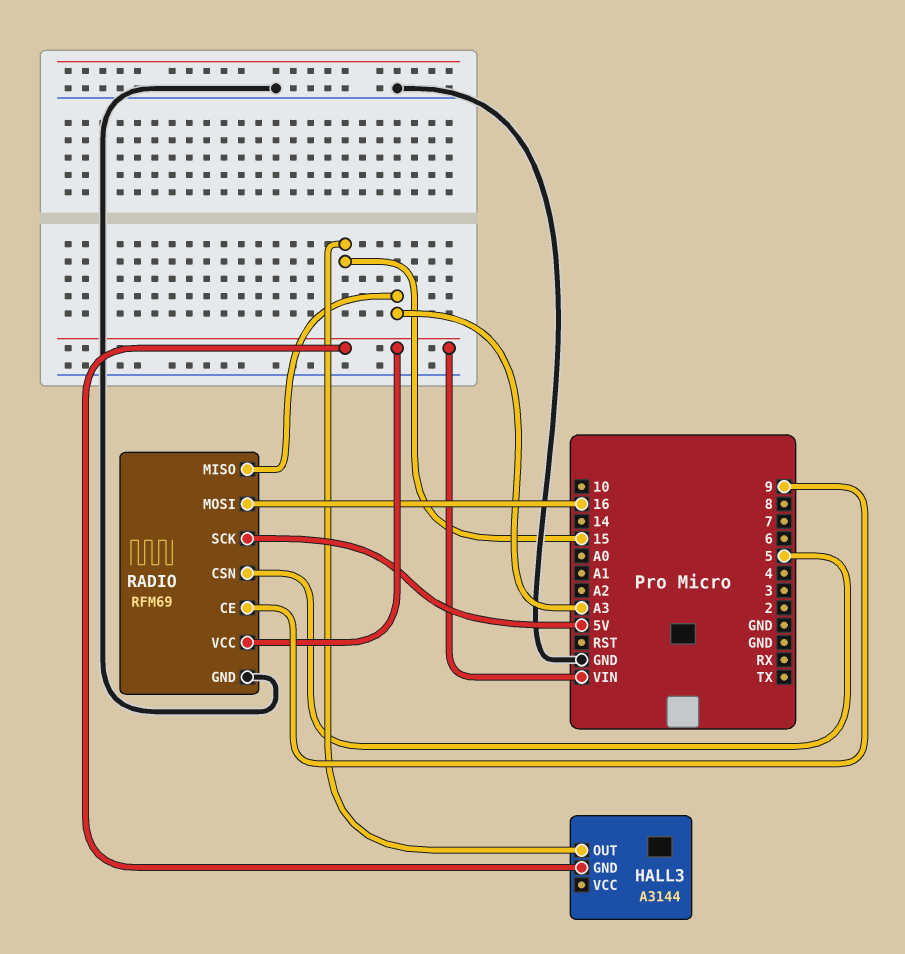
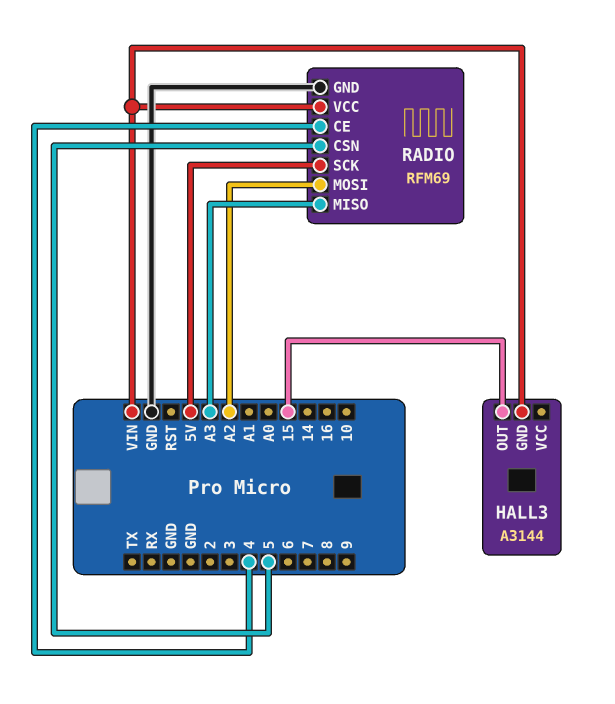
RADIO pin CE: 9 -> 4
RADIO pin MOSI: 16 -> A2

